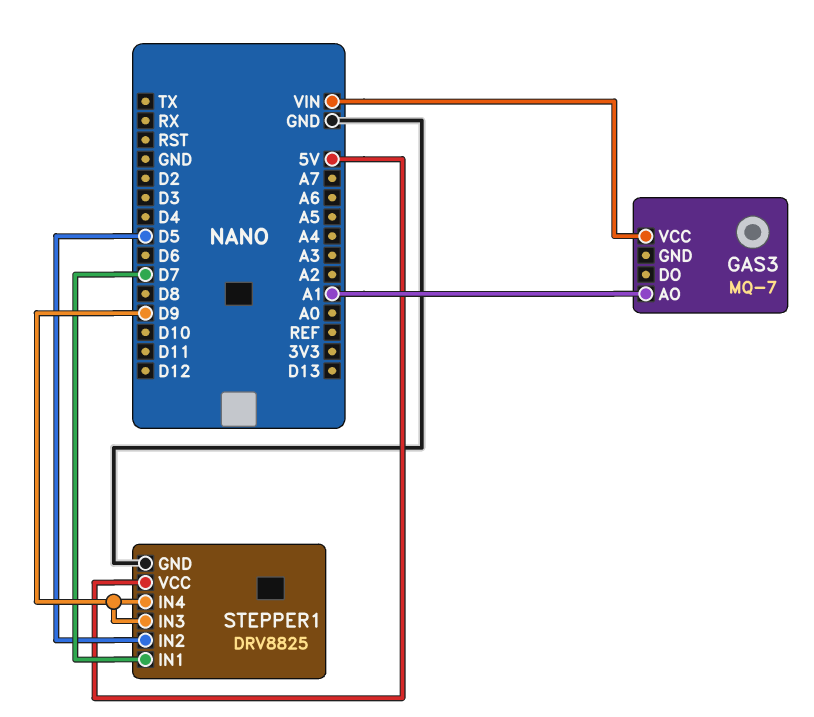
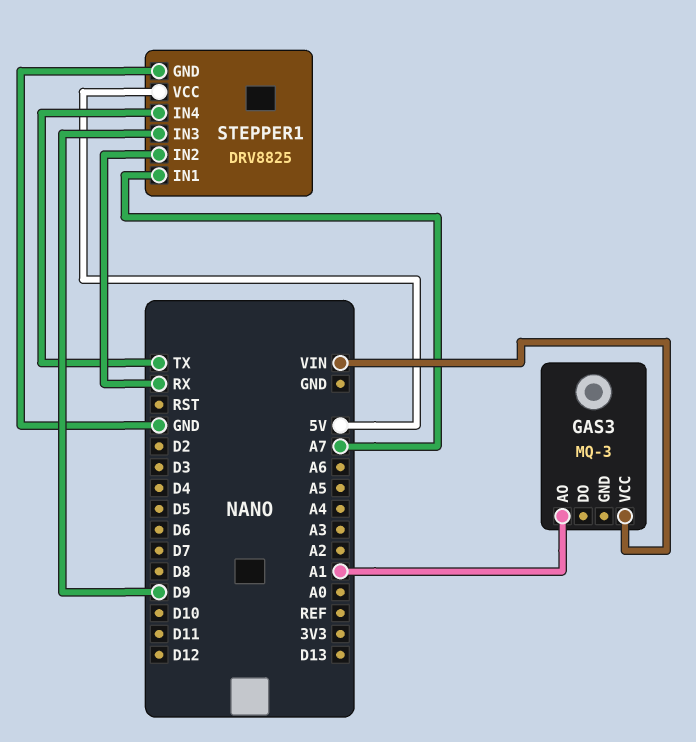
GAS3: MQ-7 -> MQ-3
STEPPER1 pin IN1: D7 -> A7
STEPPER1 pin IN2: D5 -> RX
STEPPER1 pin IN4: D9 -> TX

